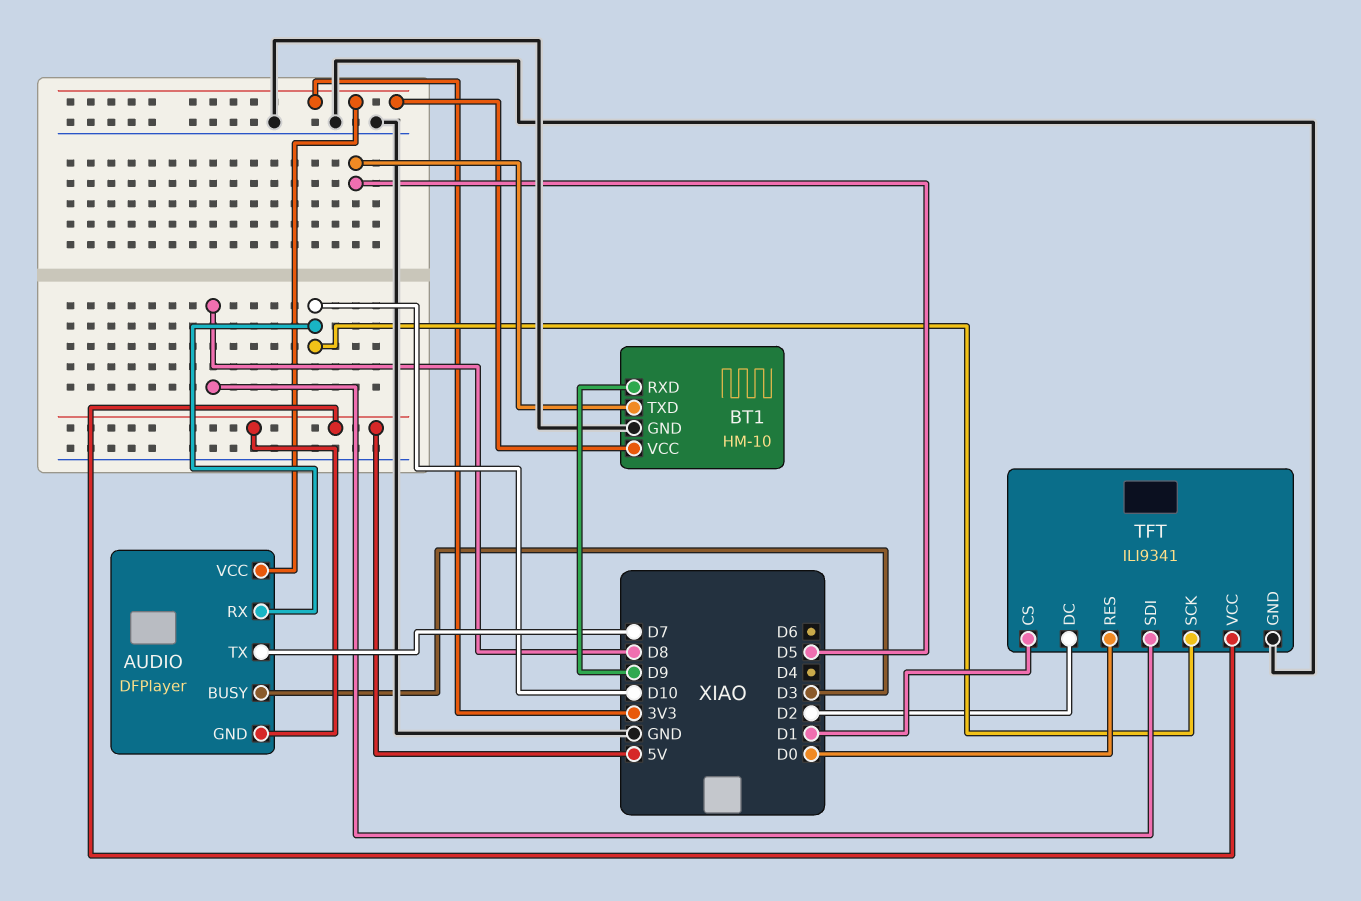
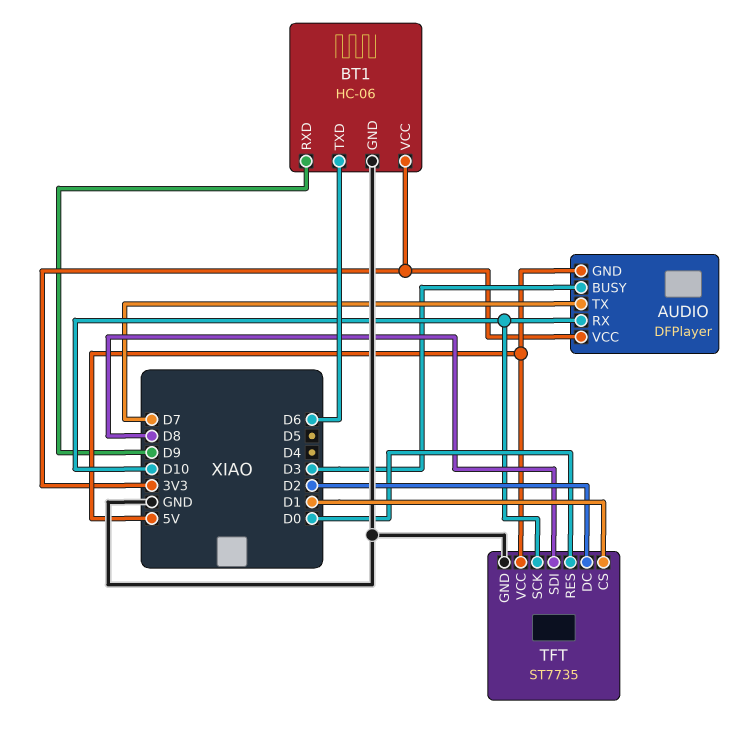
BT1: HM-10 -> HC-06
BT1 pin TXD: D5 -> D6
TFT: ILI9341 -> ST7735

